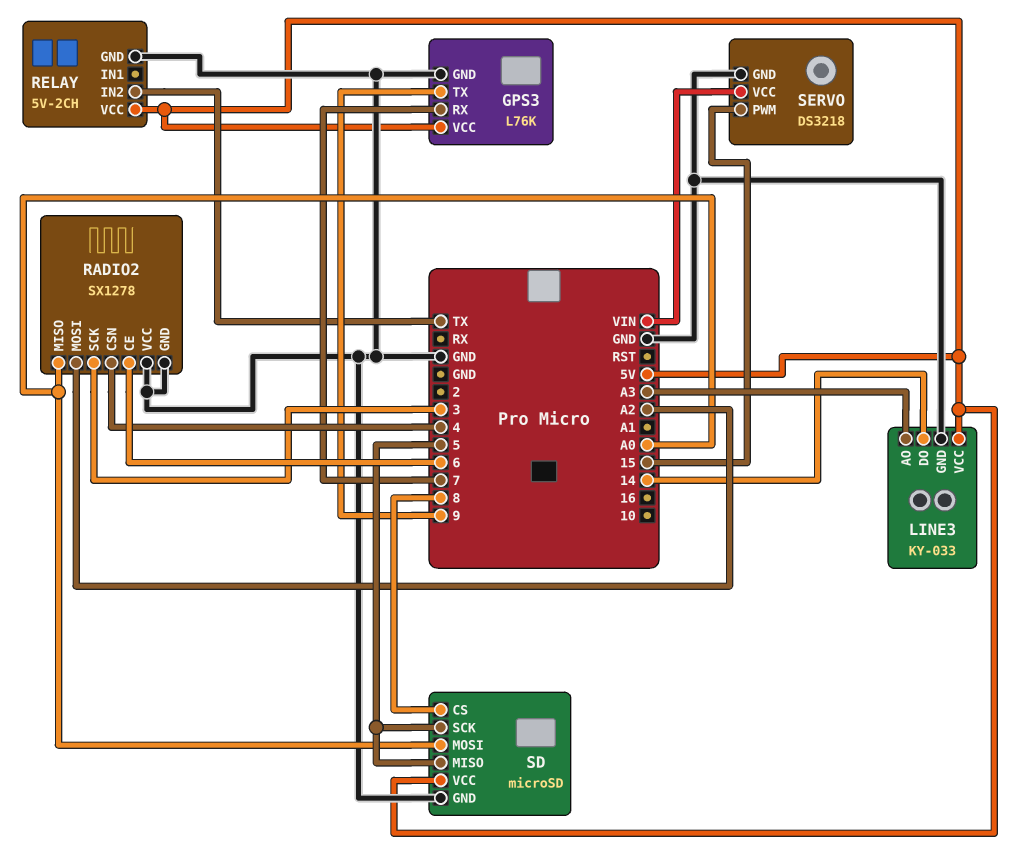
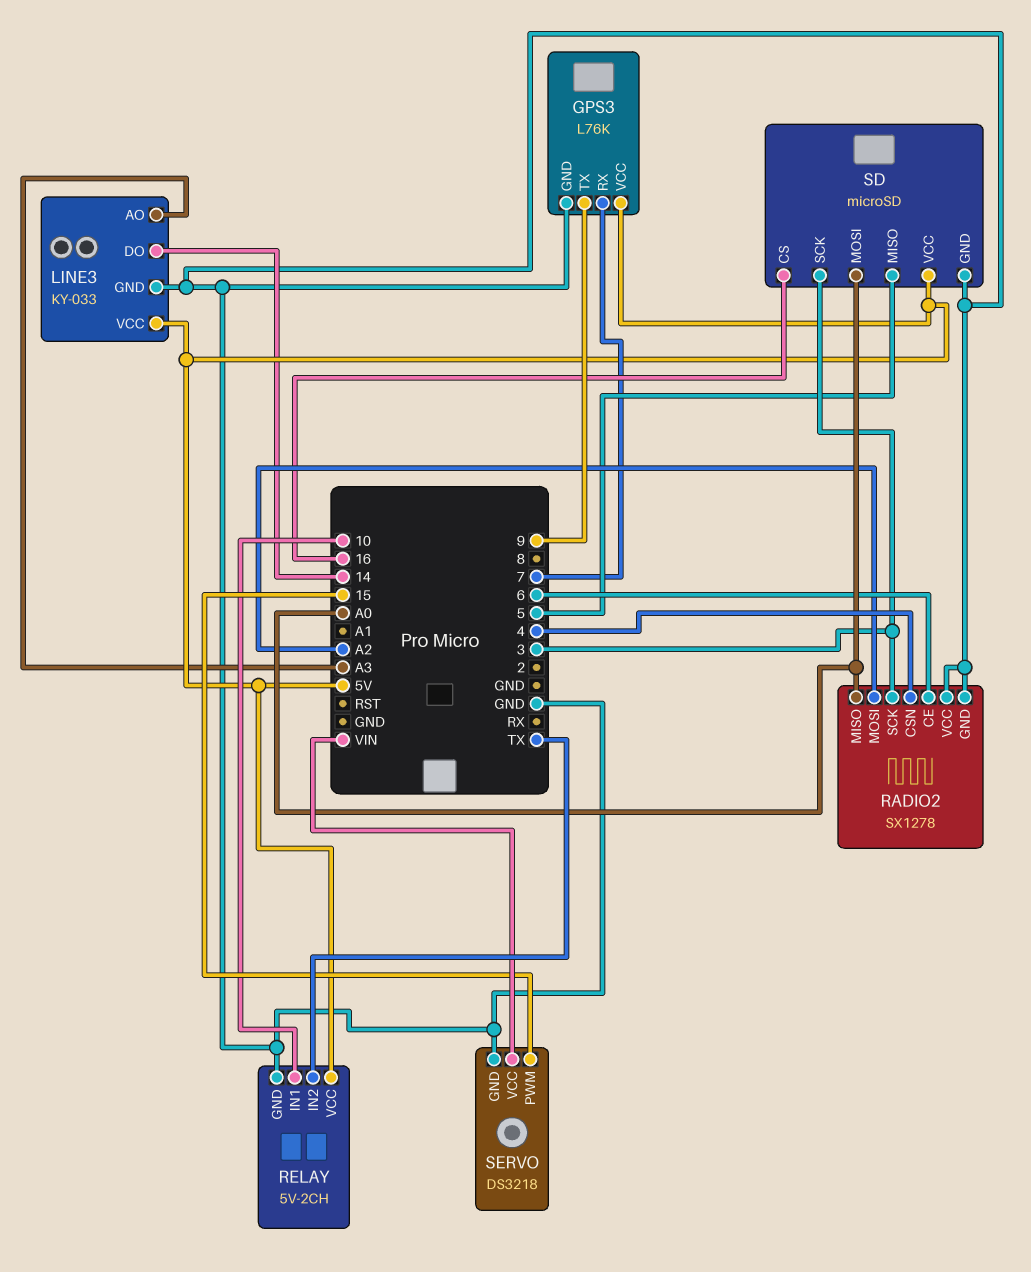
RELAY pin IN1: none -> 10
SD pin CS: 8 -> 16
SD pin SCK: 5 -> 3

